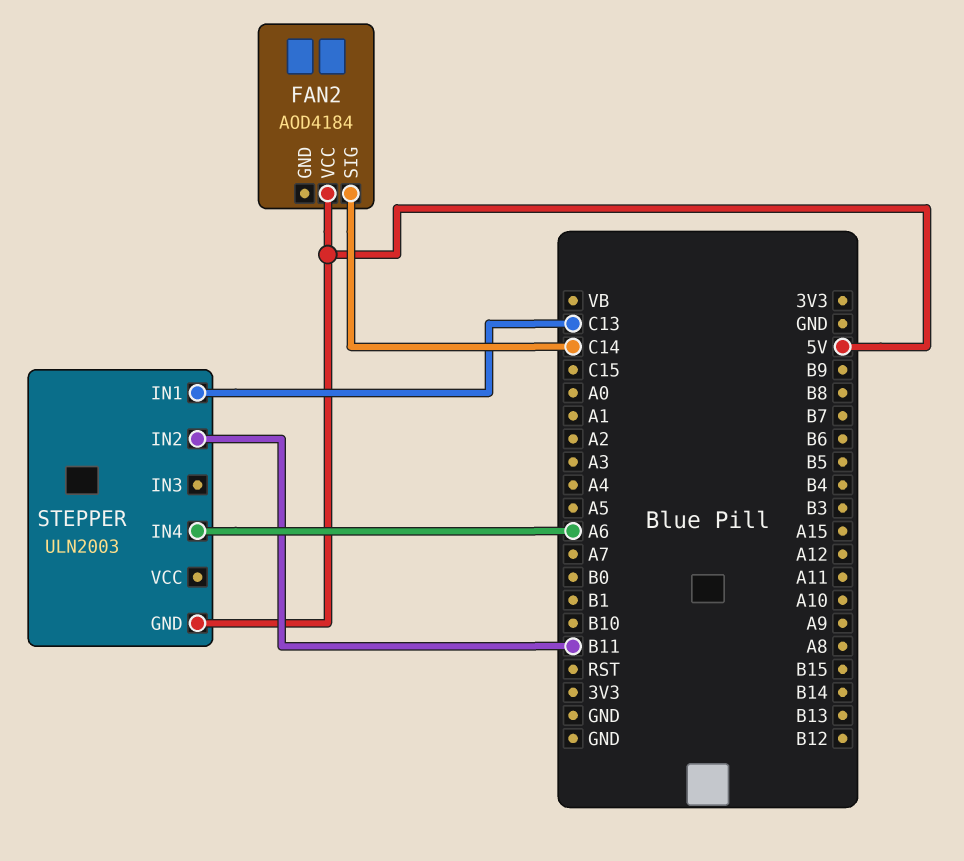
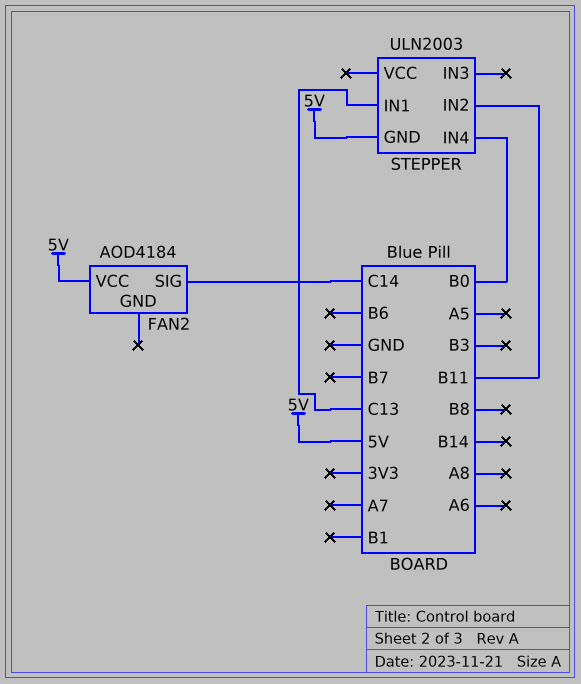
STEPPER pin IN4: A6 -> B0

